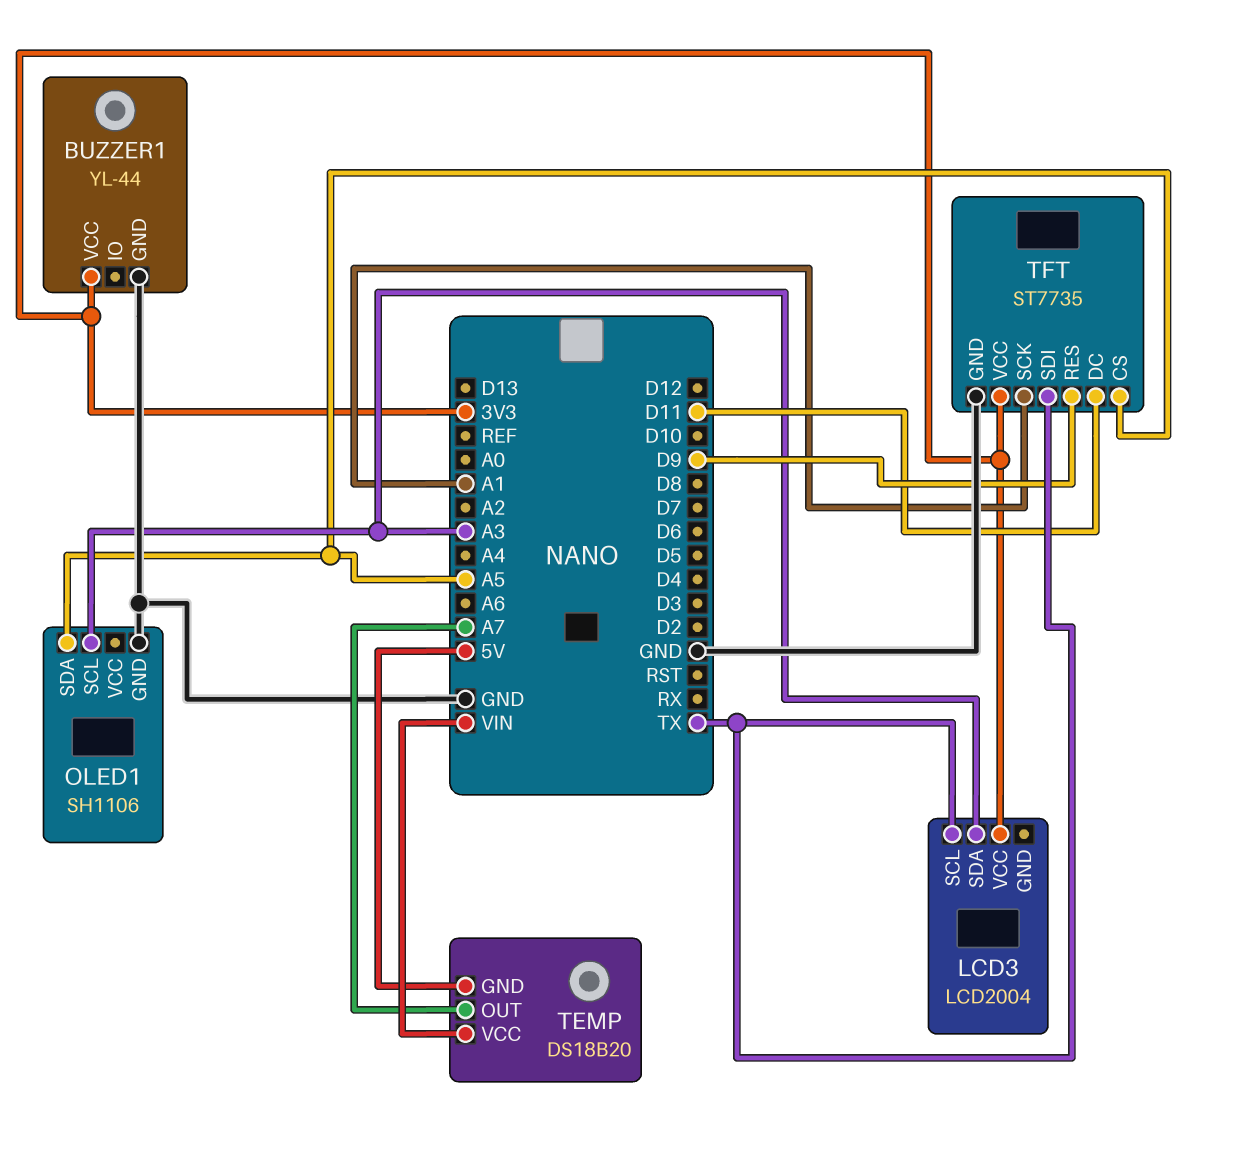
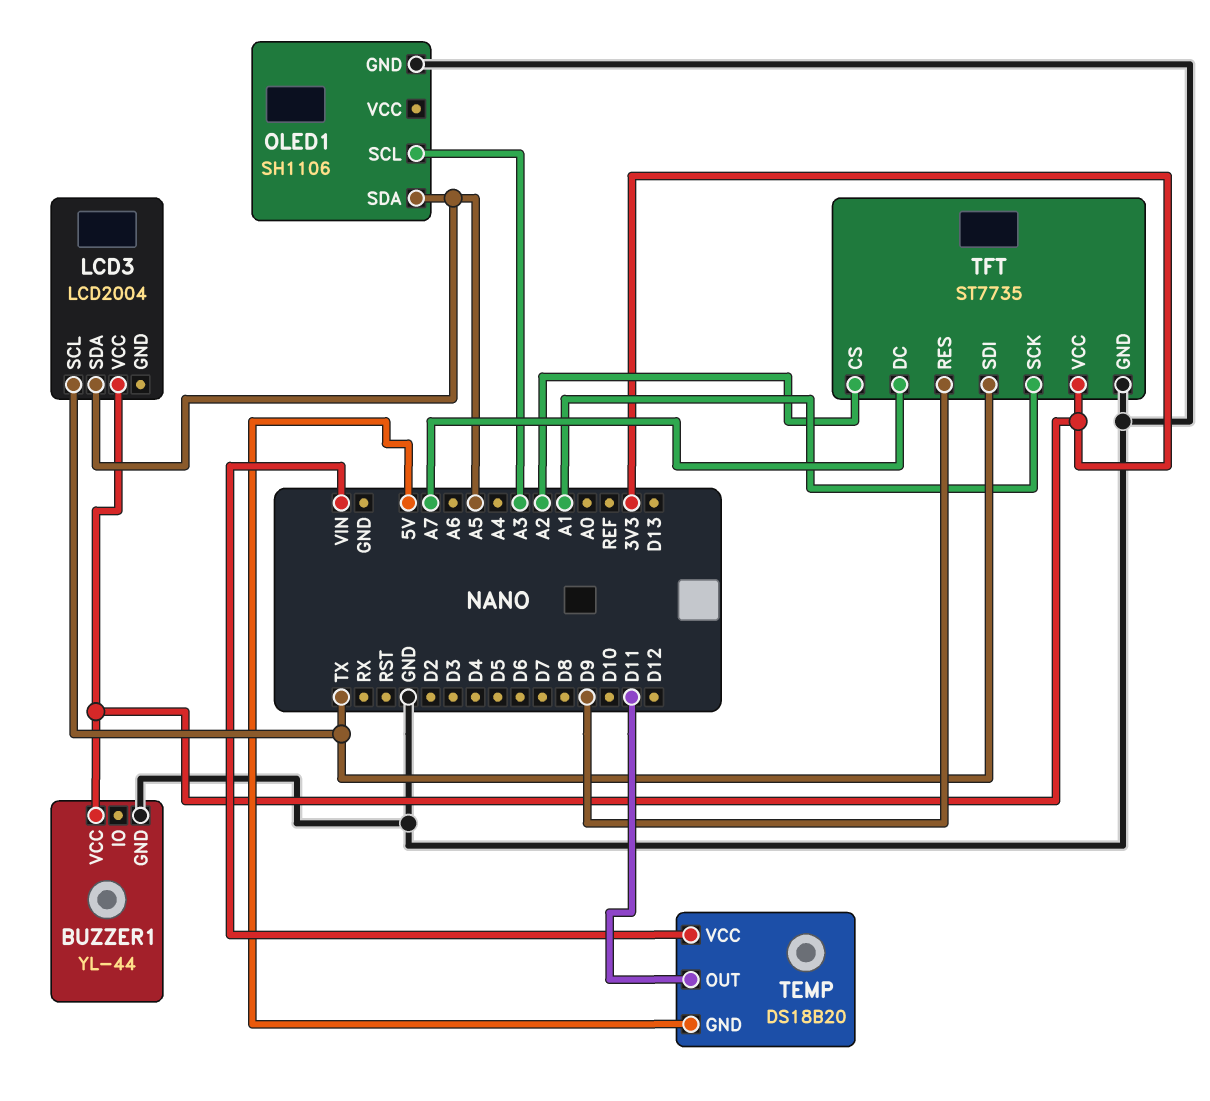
LCD3 pin SDA: A3 -> A5
TEMP pin OUT: A7 -> D11
TFT pin CS: A5 -> A2
TFT pin DC: D11 -> A7

